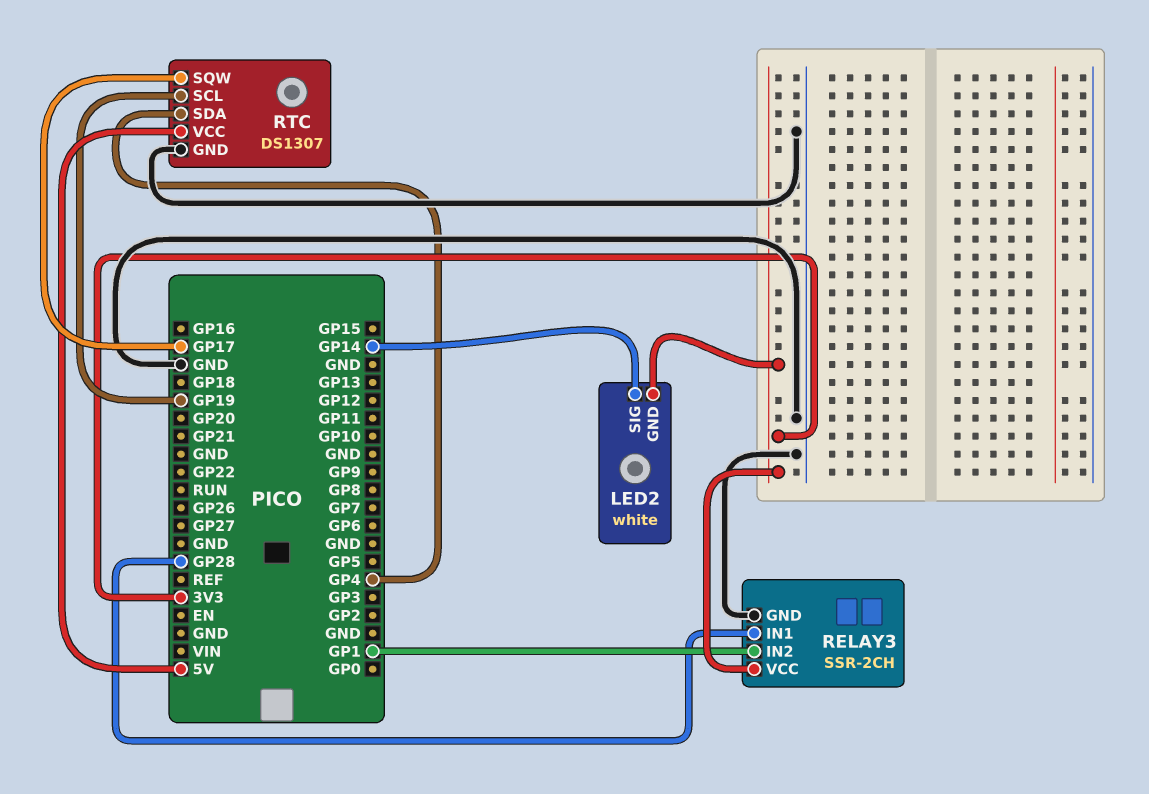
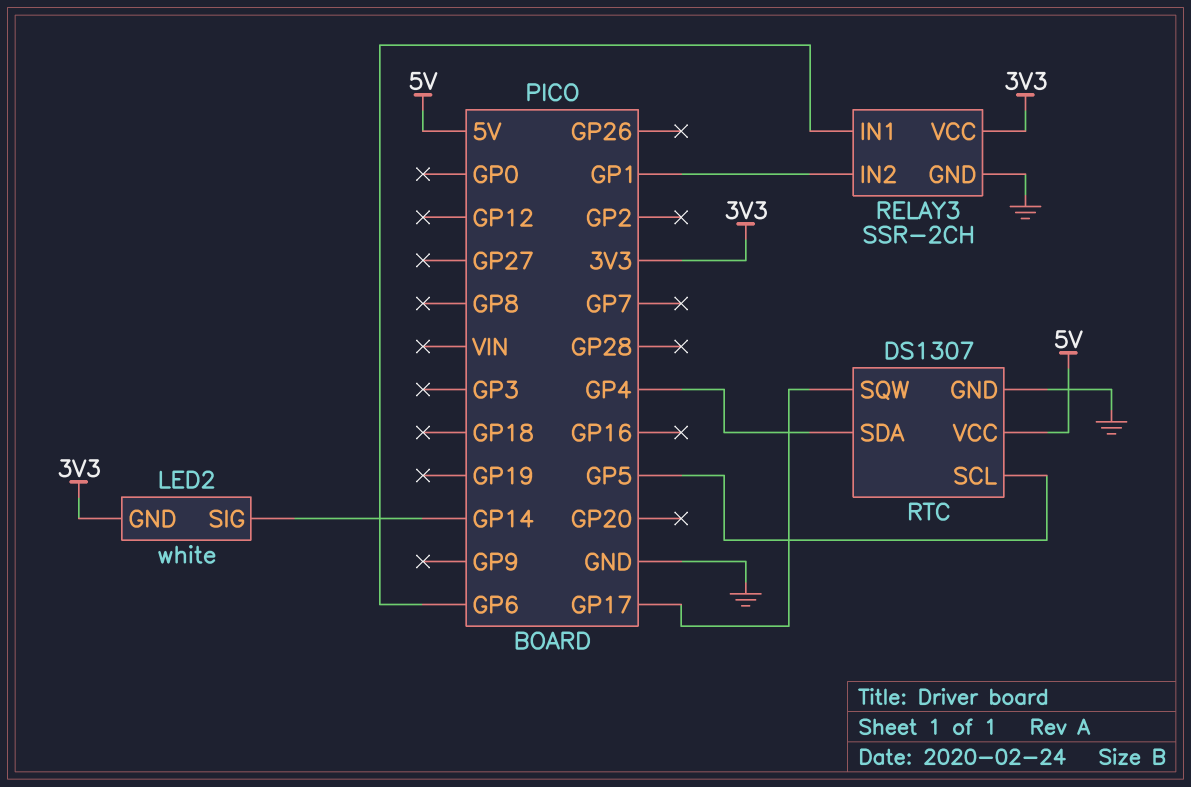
RELAY3 pin IN1: GP28 -> GP6
RTC pin SCL: GP19 -> GP5

